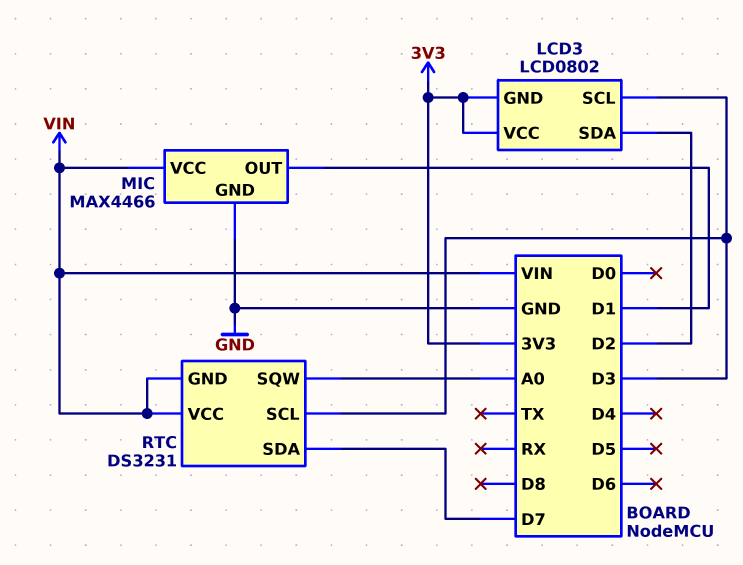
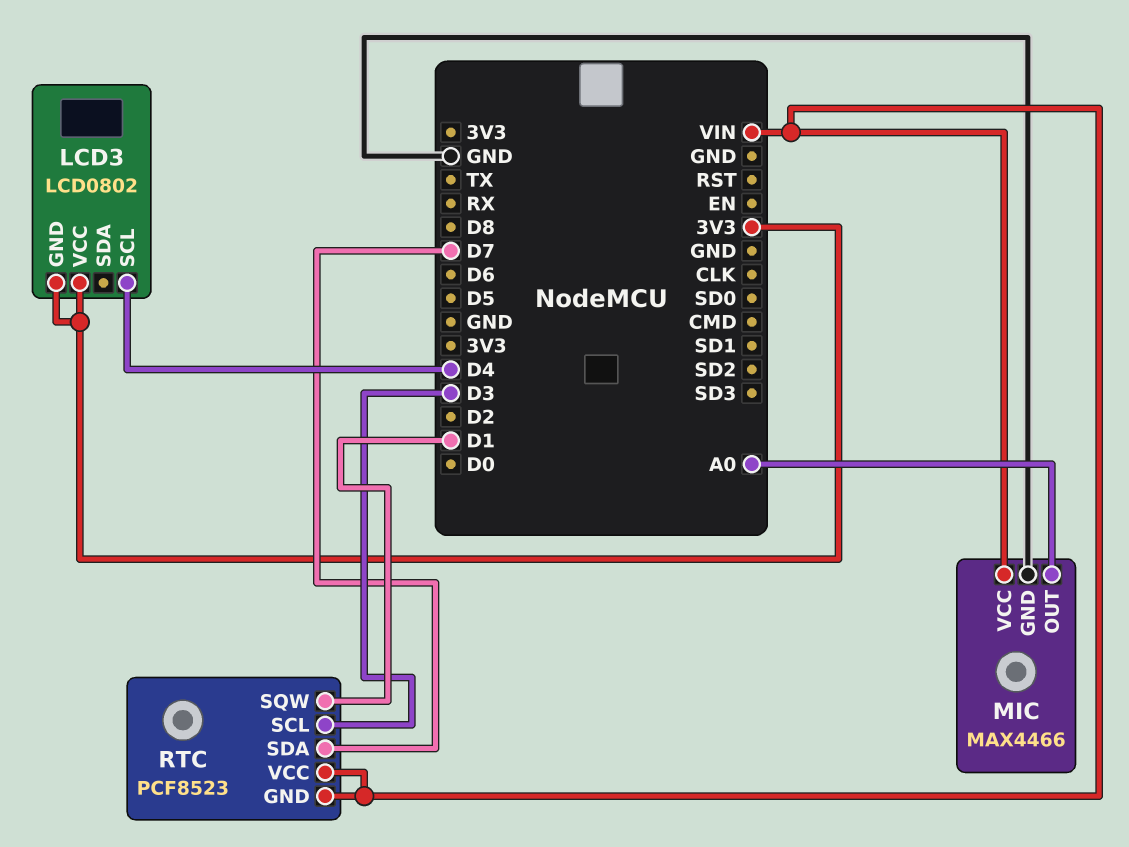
LCD3 pin SCL: D3 -> D4
LCD3 pin SDA: D2 -> none
MIC pin OUT: D1 -> A0
RTC: DS3231 -> PCF8523
RTC pin SQW: A0 -> D1

